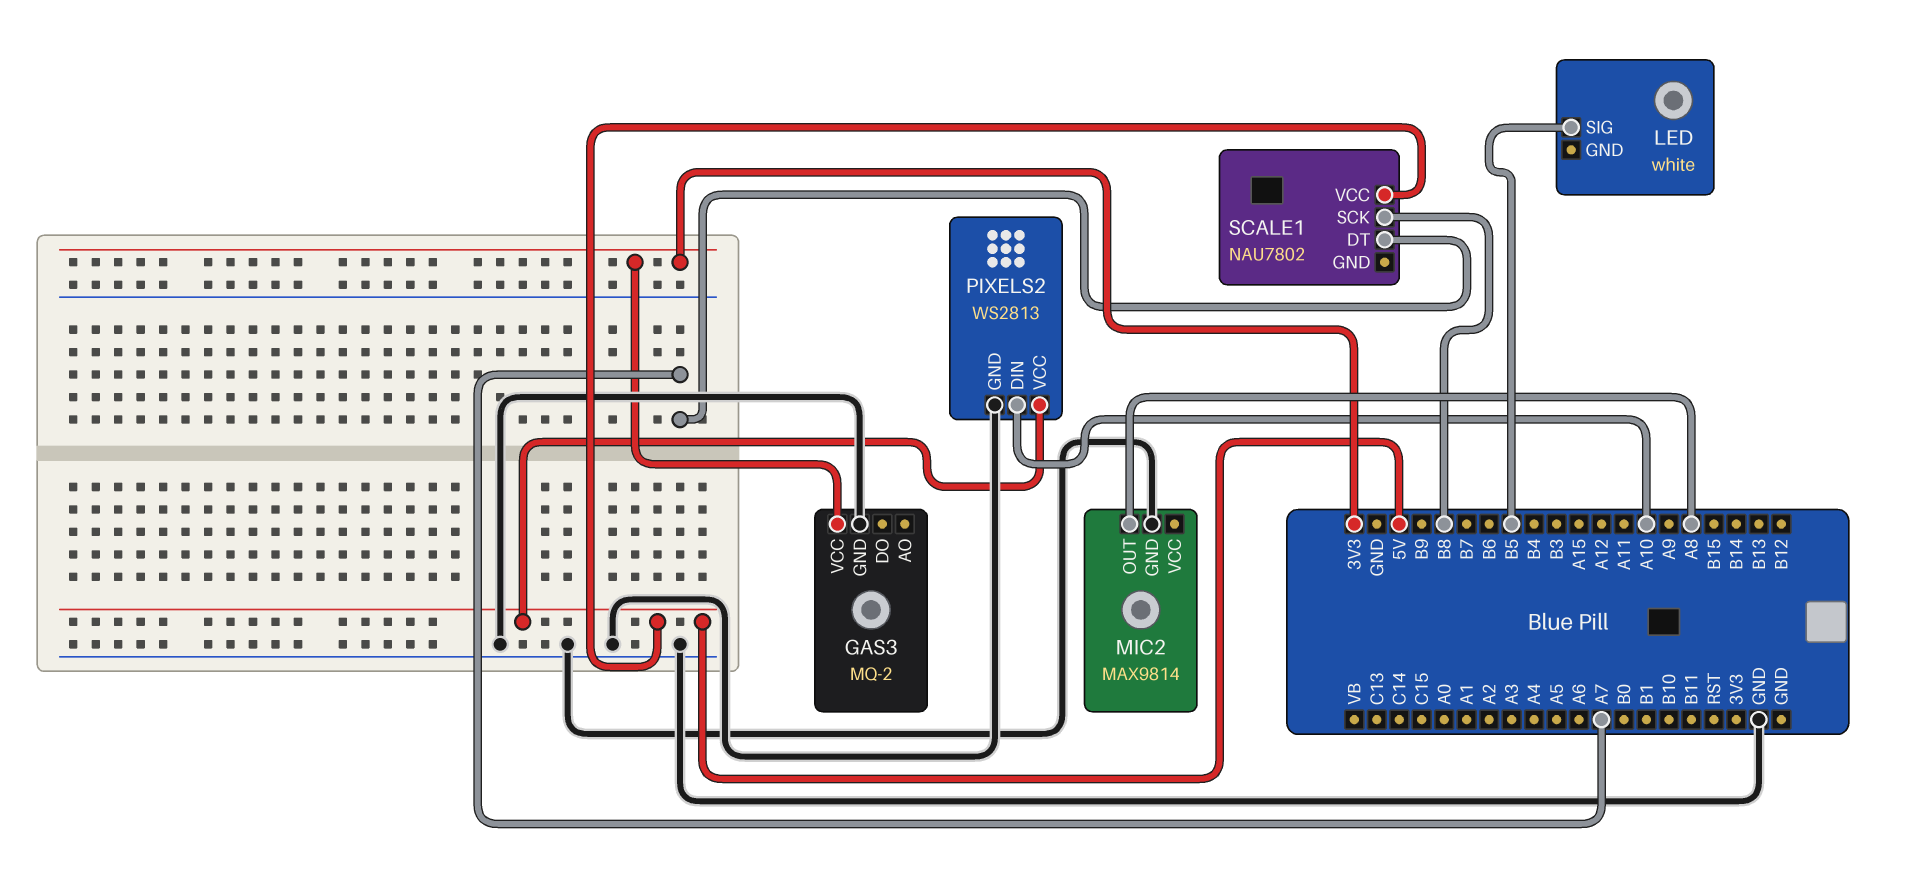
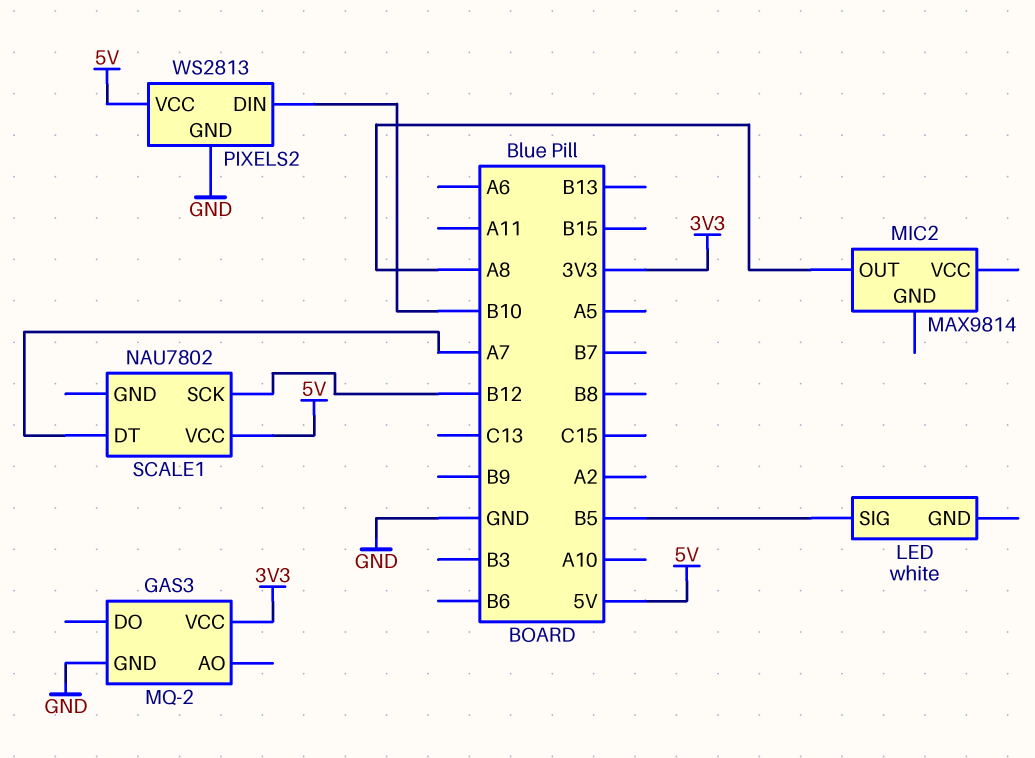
MIC2 pin GND: GND -> none
PIXELS2 pin DIN: A10 -> B10
SCALE1 pin SCK: B8 -> B12

